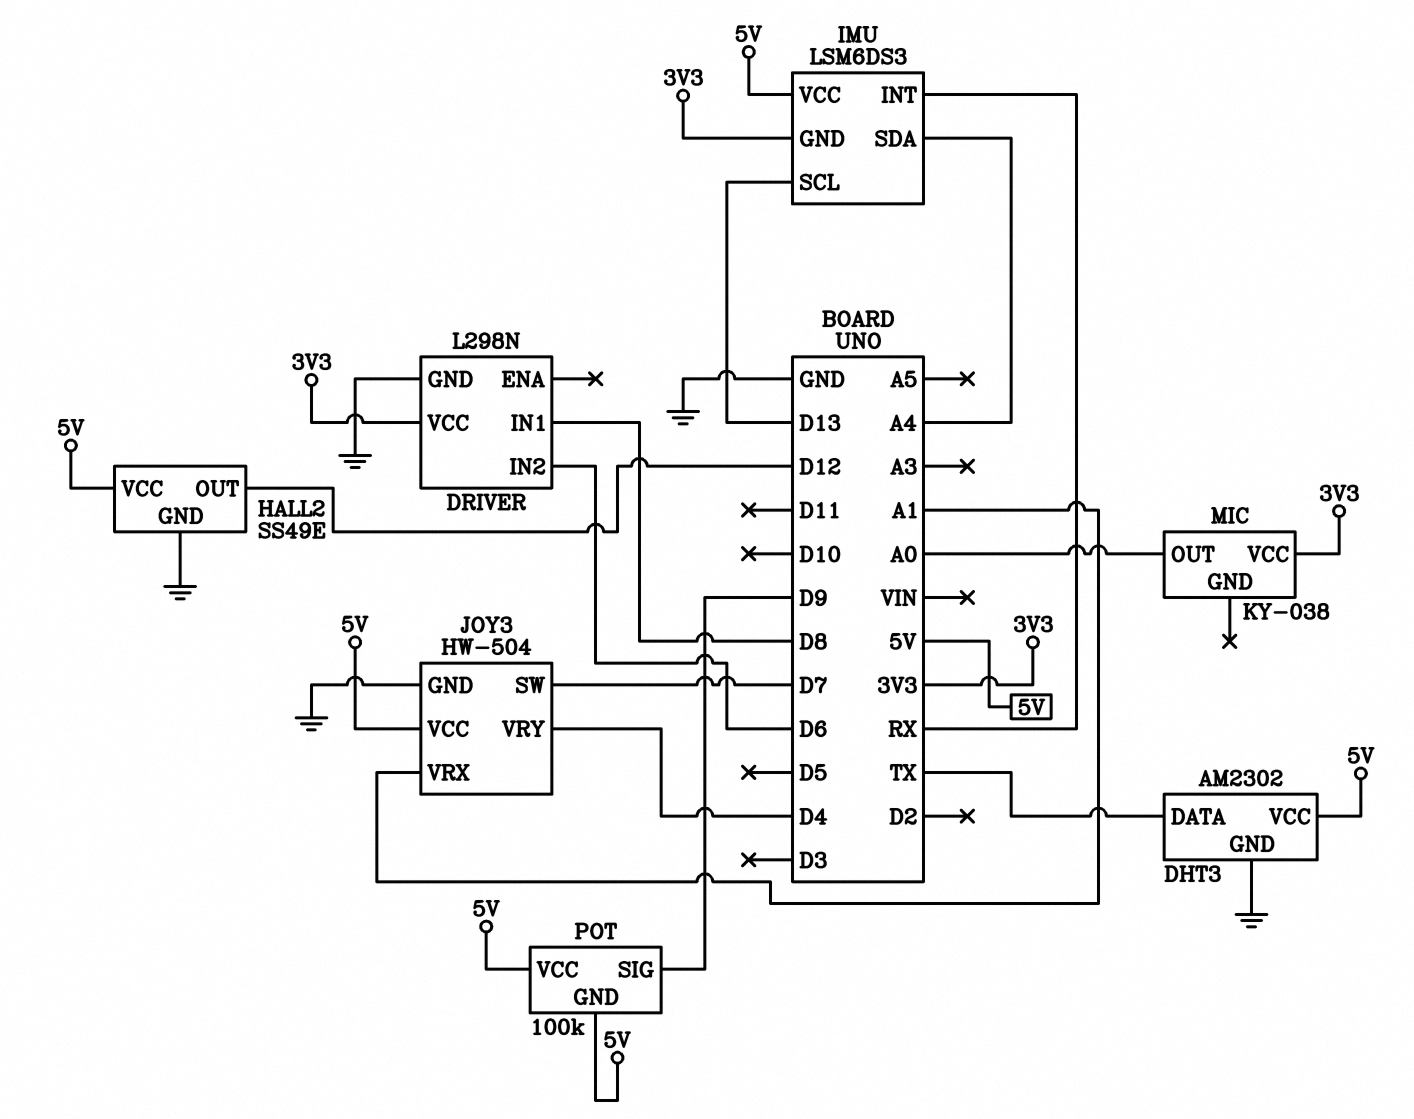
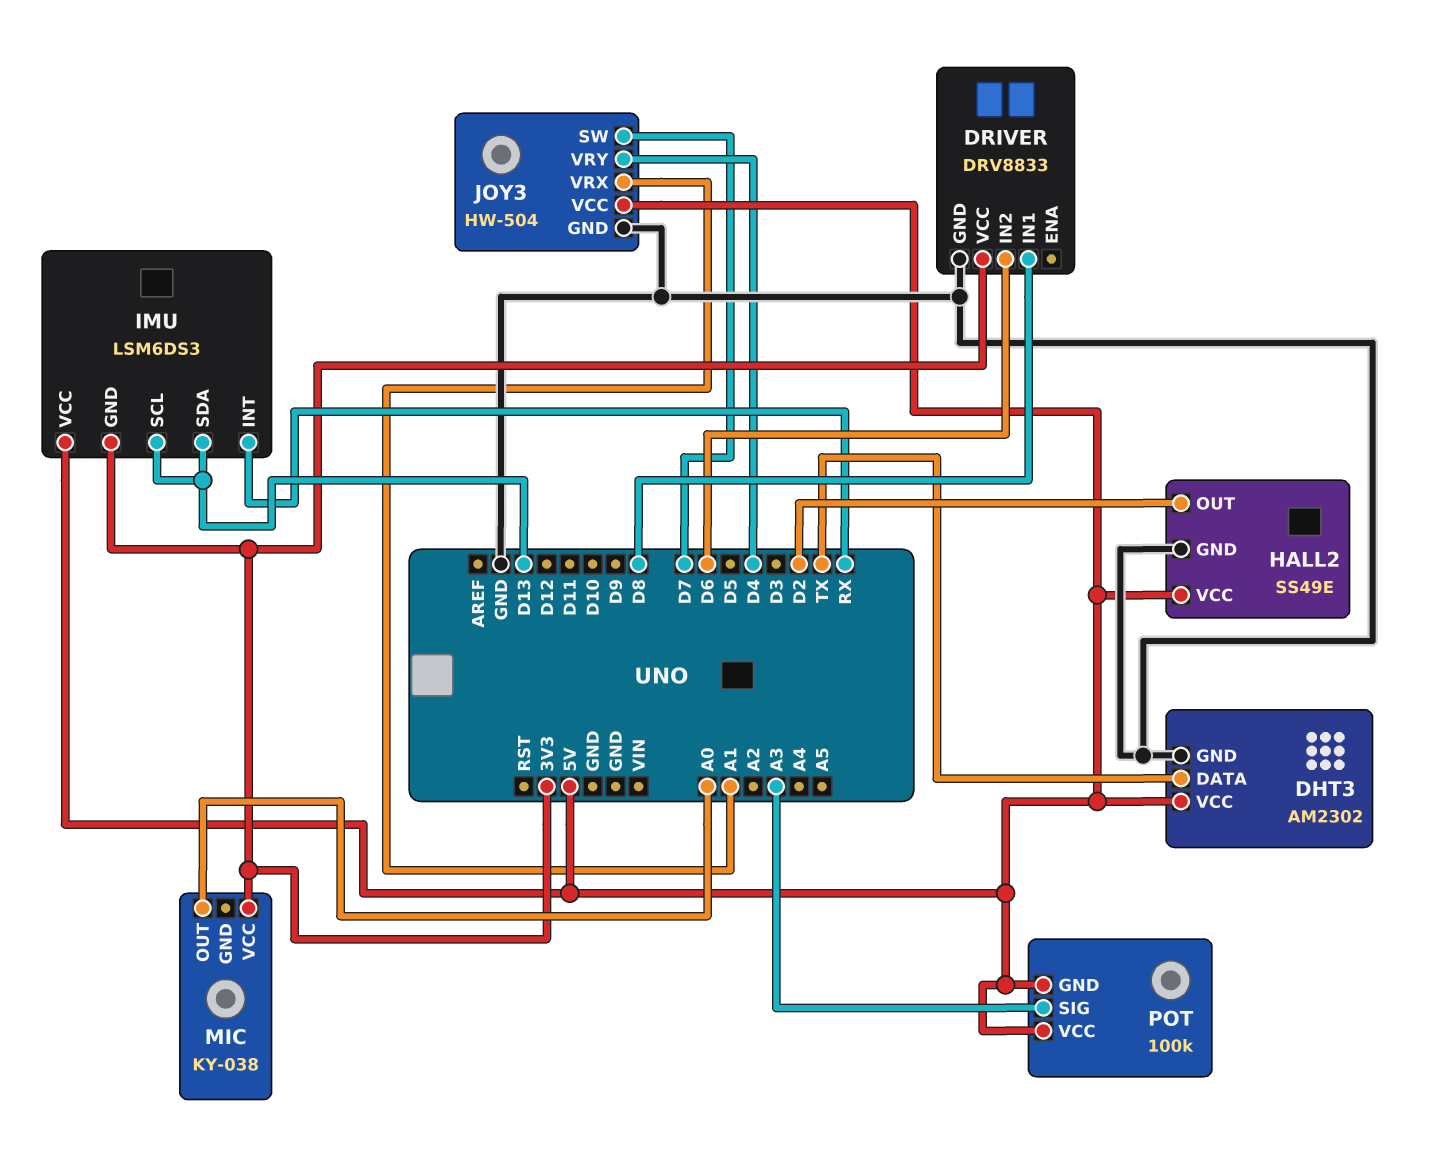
DRIVER: L298N -> DRV8833
HALL2 pin OUT: D12 -> D2
IMU pin SDA: A4 -> D13
POT pin SIG: D9 -> A3

